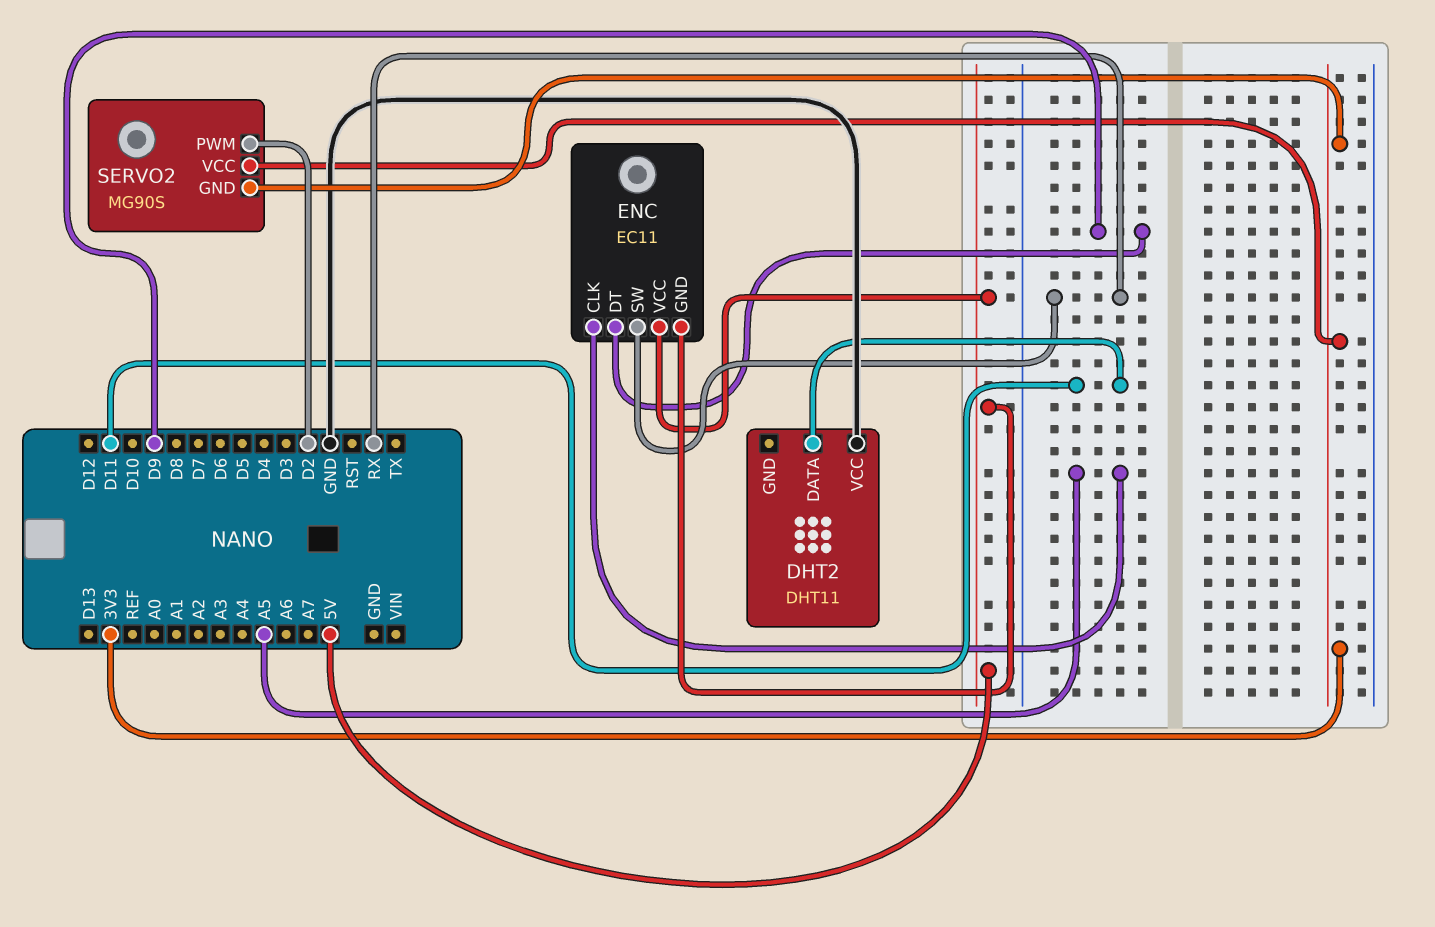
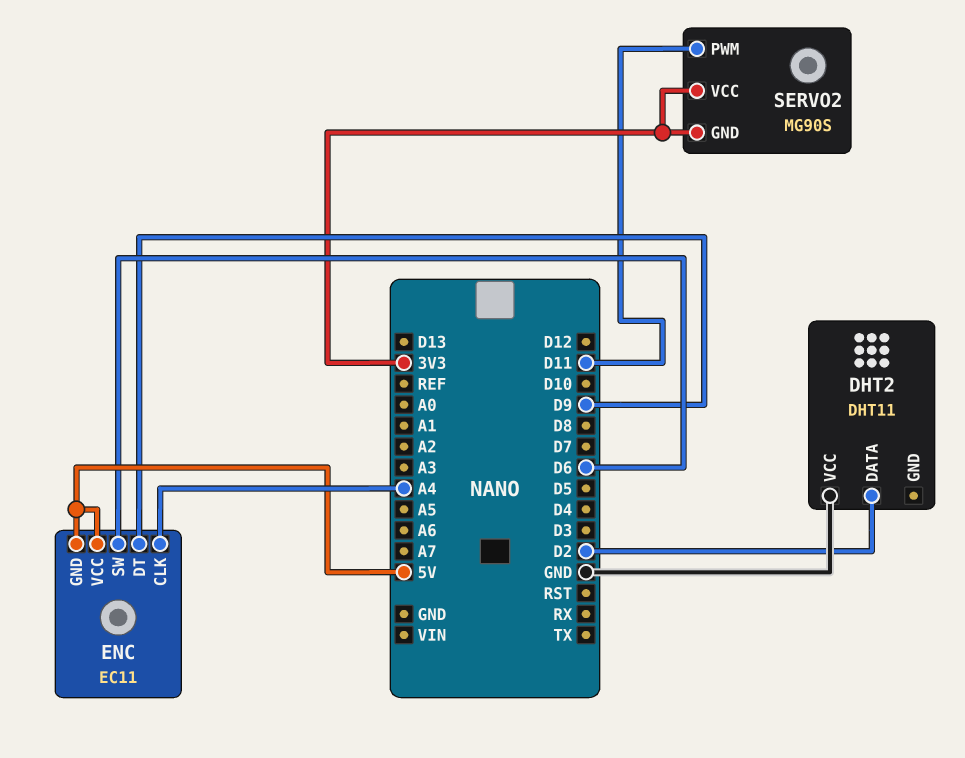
DHT2 pin DATA: D11 -> D2
ENC pin CLK: A5 -> A4
ENC pin SW: RX -> D6
SERVO2 pin PWM: D2 -> D11

